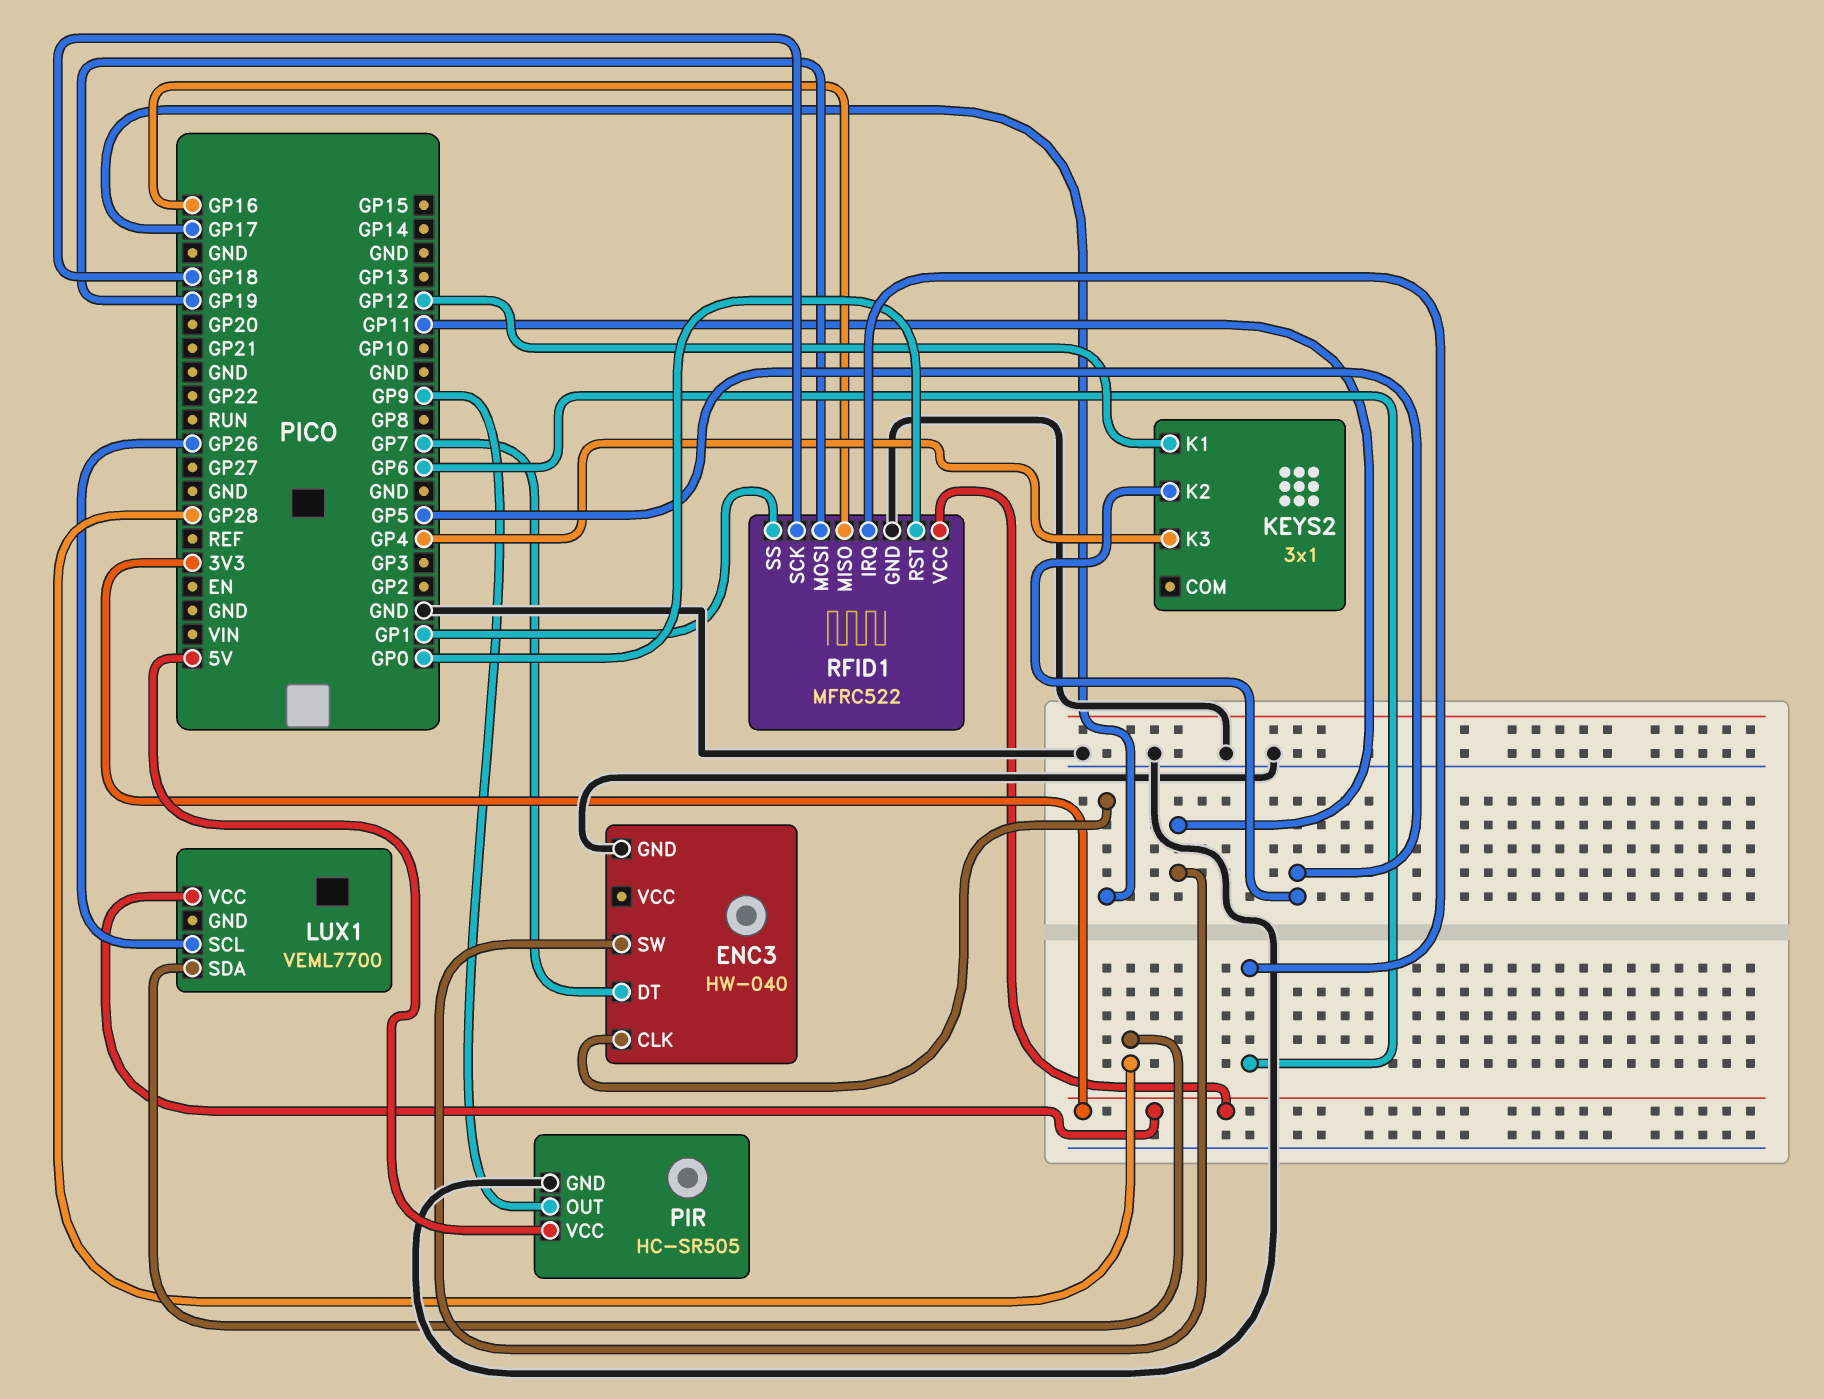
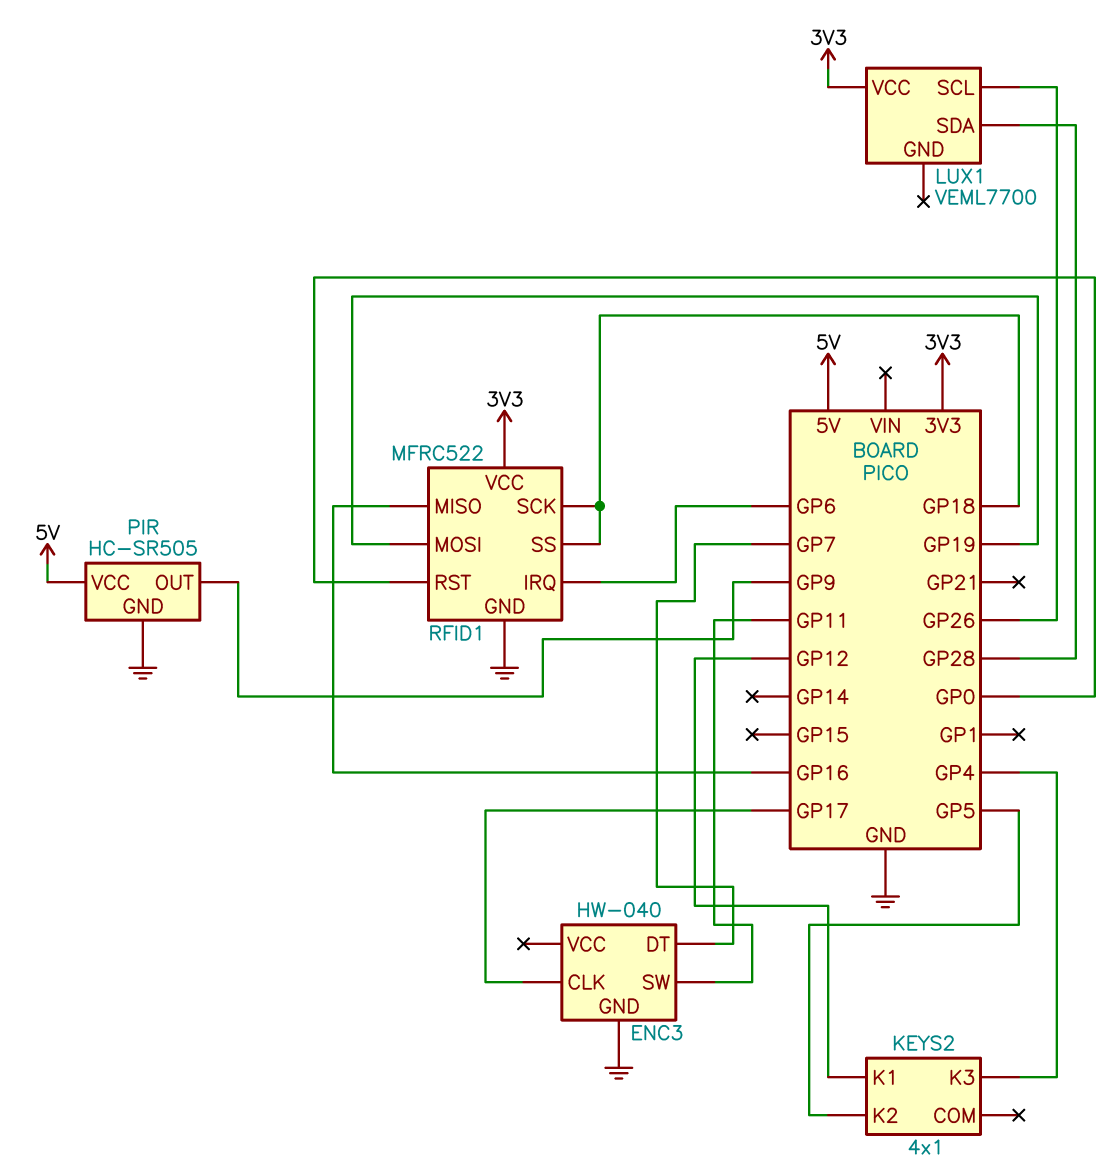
KEYS2: 3x1 -> 4x1
RFID1 pin SS: GP1 -> GP18

